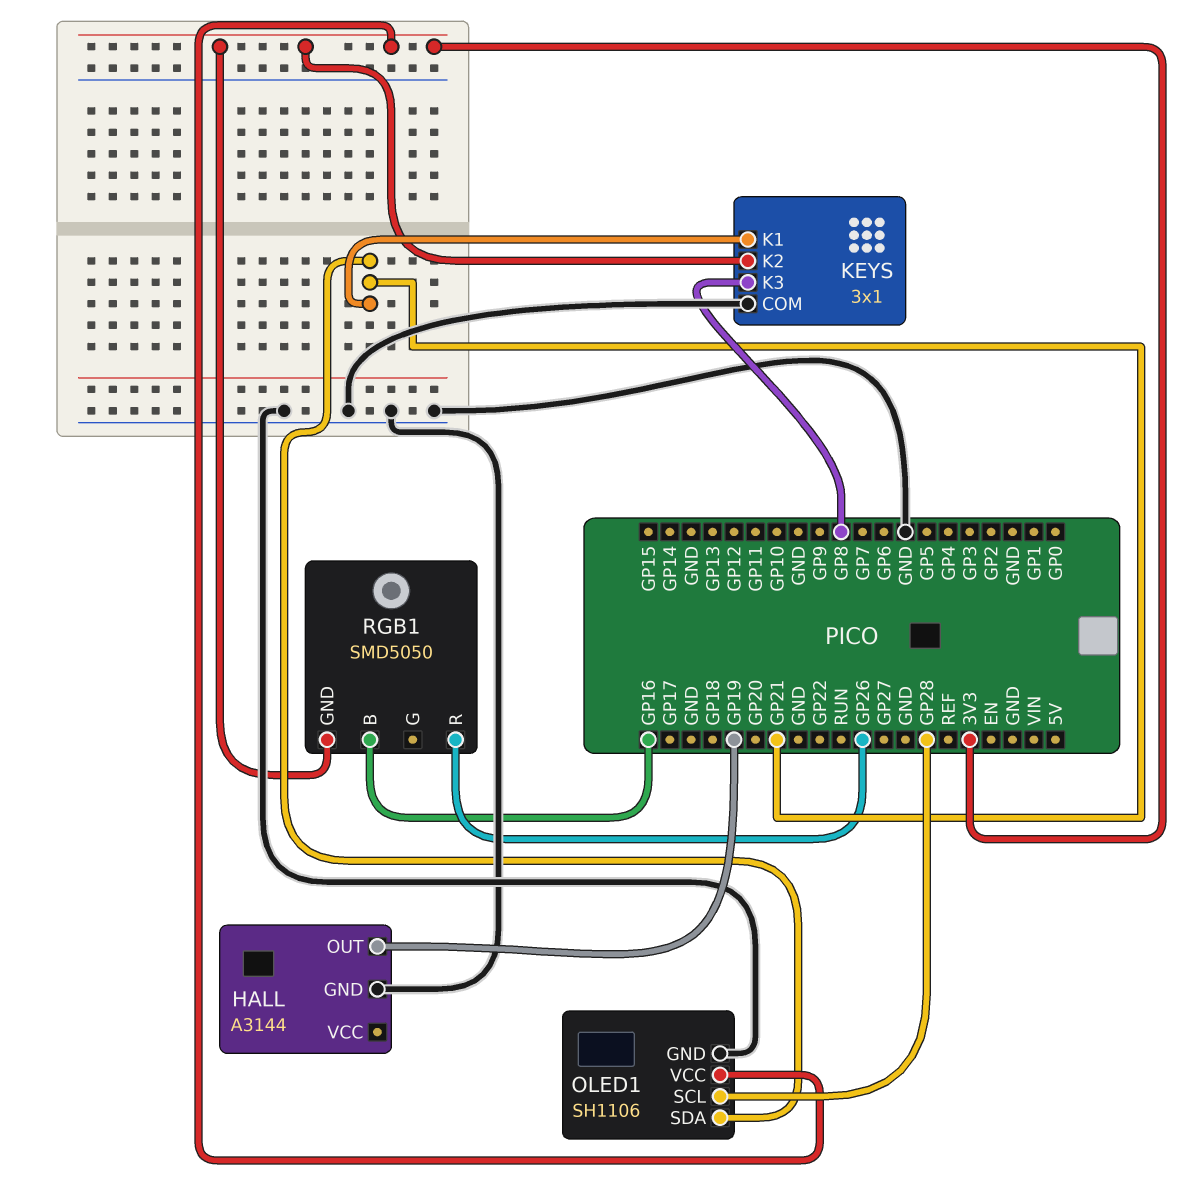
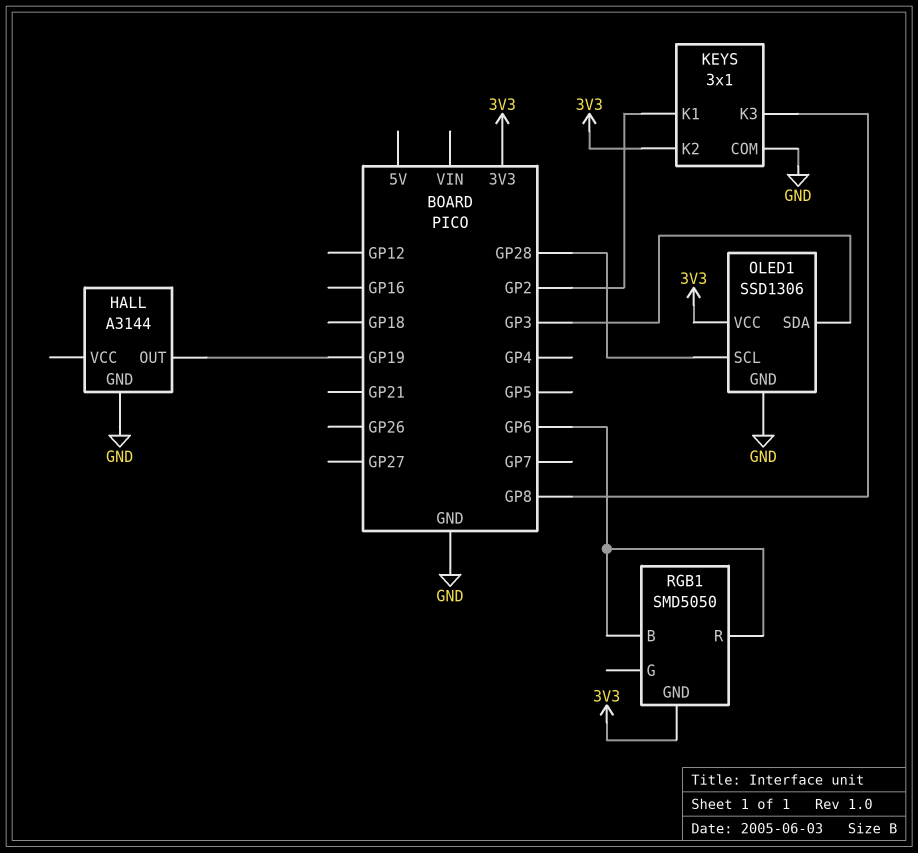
KEYS pin K1: GP21 -> GP2
OLED1: SH1106 -> SSD1306
OLED1 pin SDA: GP21 -> GP3
RGB1 pin B: GP16 -> GP6
RGB1 pin R: GP26 -> GP6

